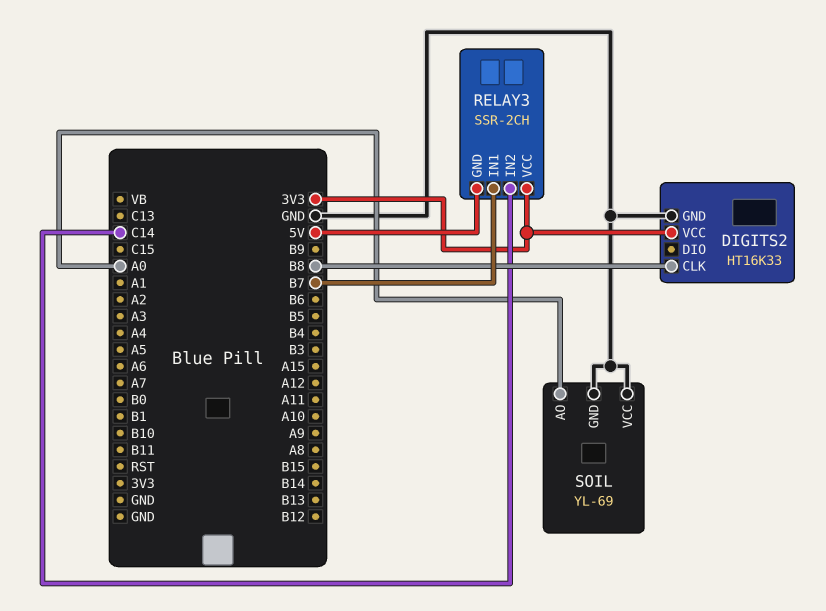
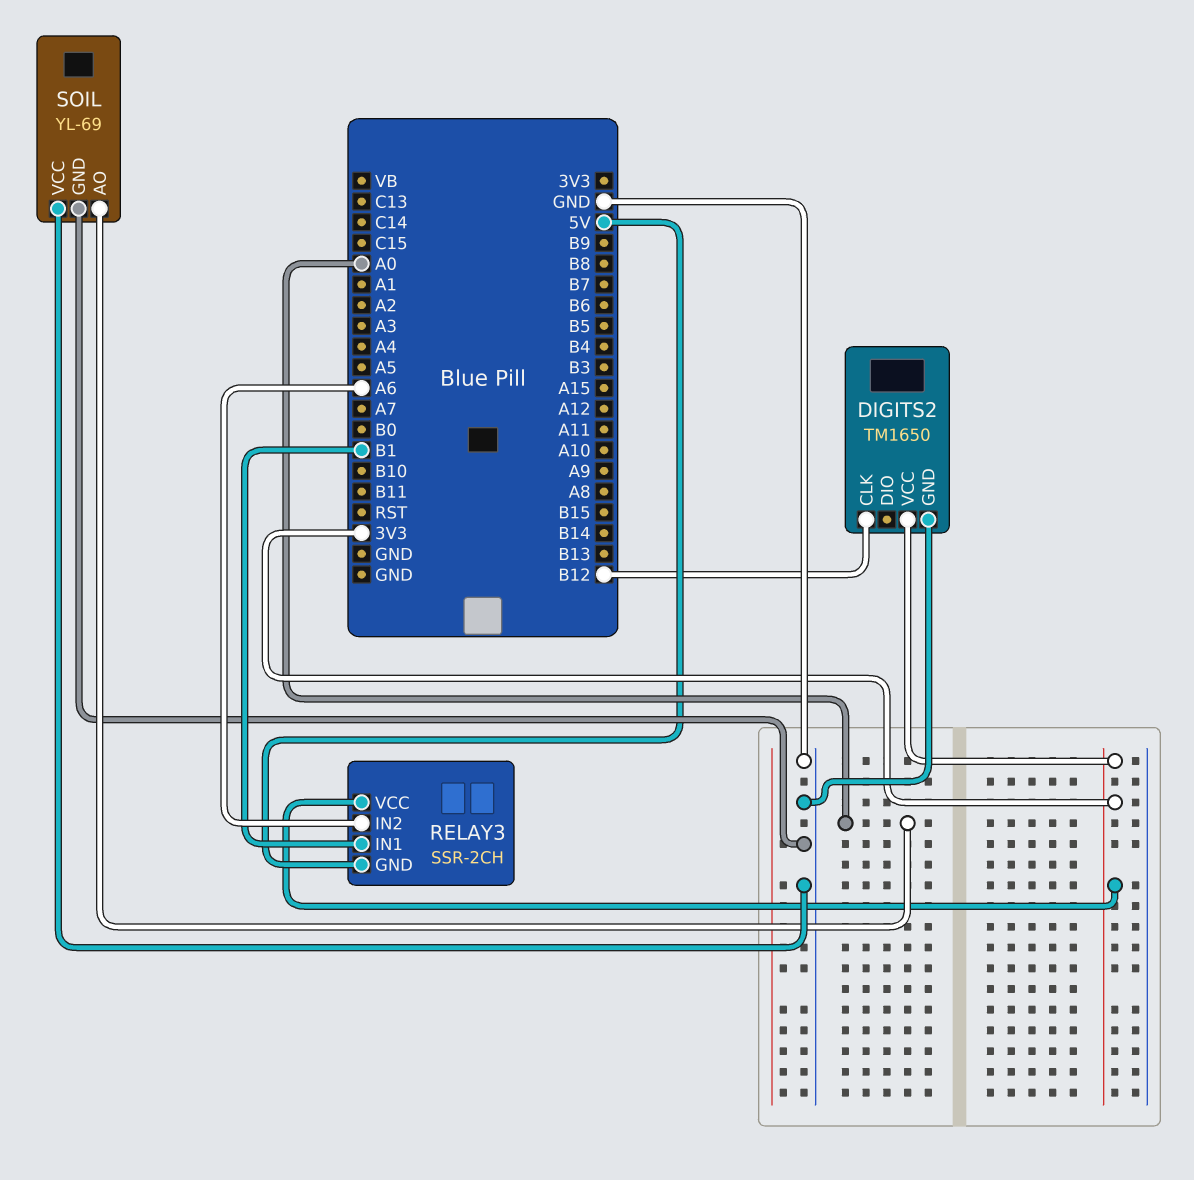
DIGITS2: HT16K33 -> TM1650
DIGITS2 pin CLK: B8 -> B12
RELAY3 pin IN1: B7 -> B1
RELAY3 pin IN2: C14 -> A6

